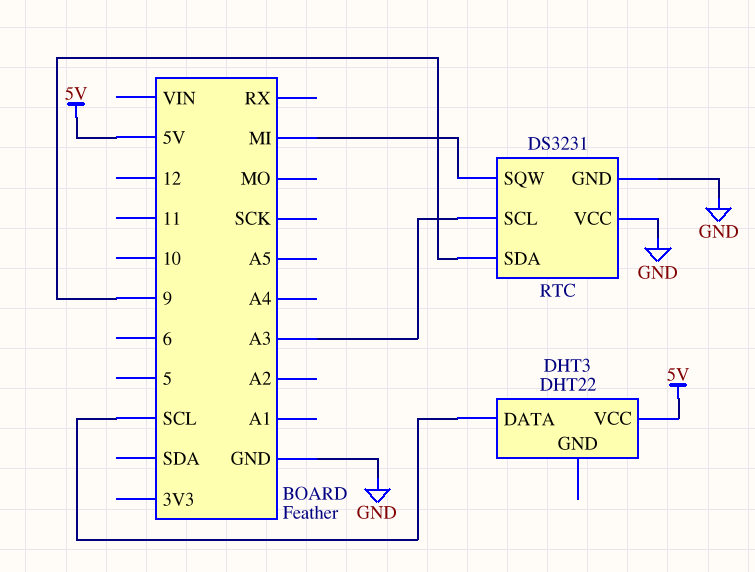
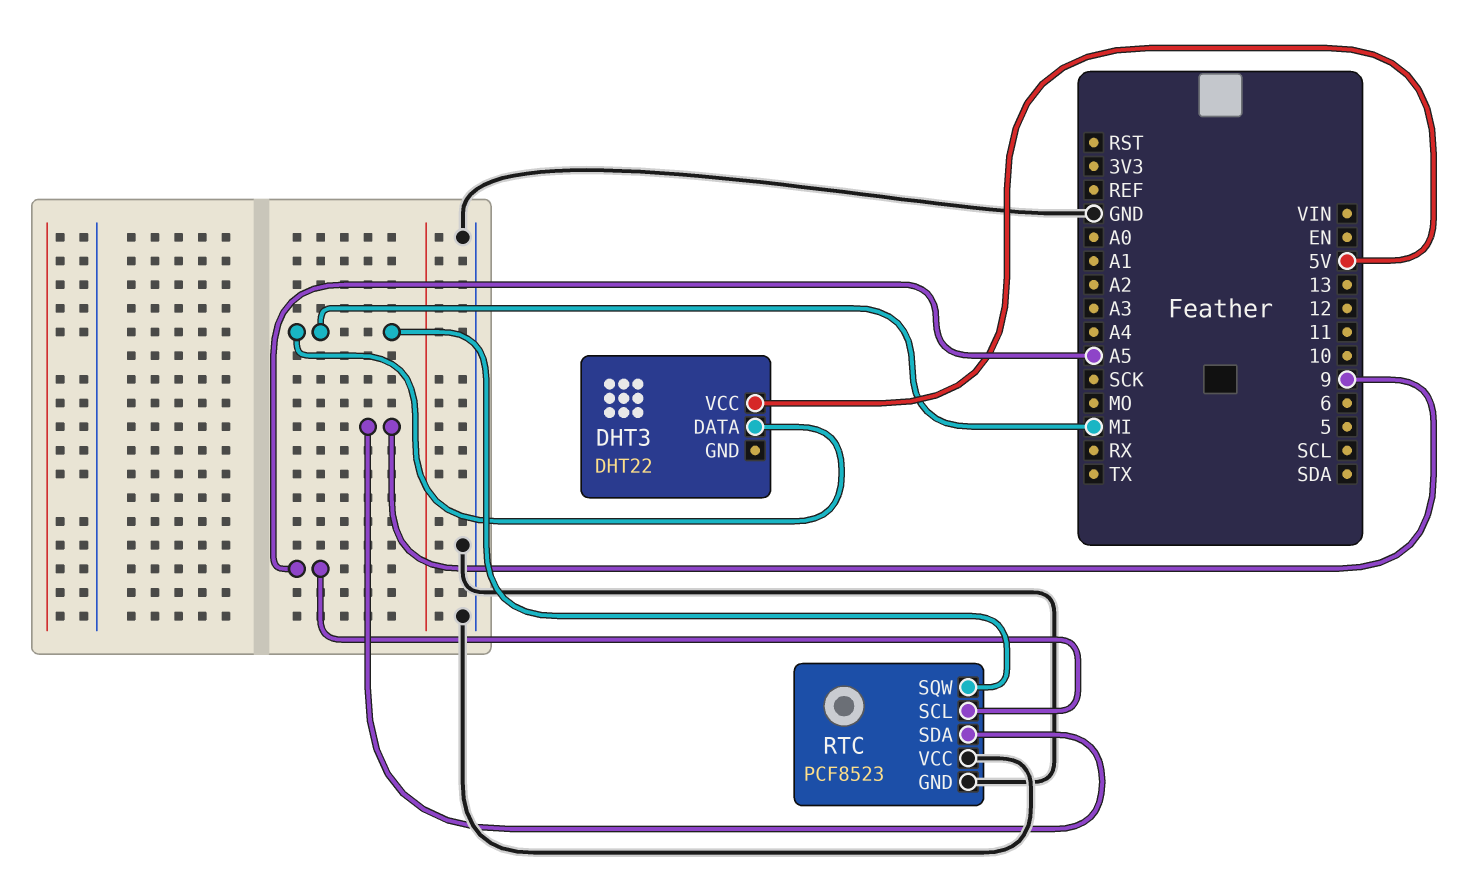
DHT3 pin DATA: SCL -> MI
RTC: DS3231 -> PCF8523
RTC pin SCL: A3 -> A5

